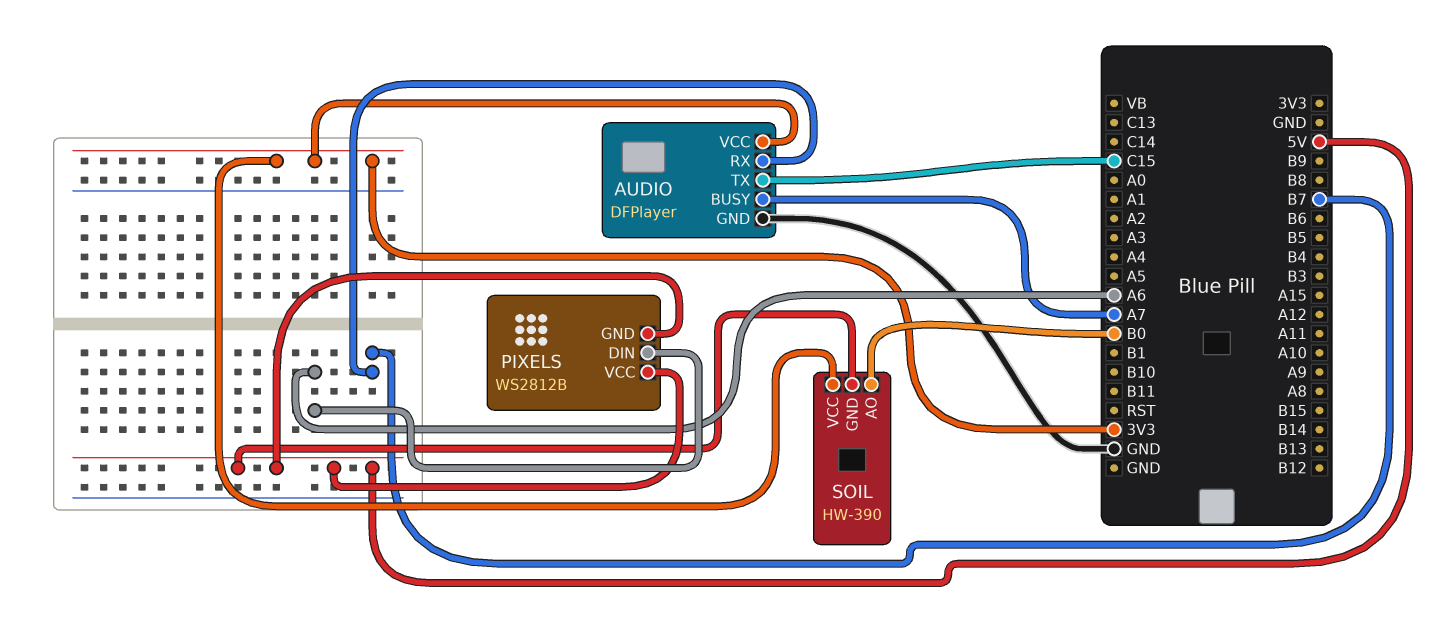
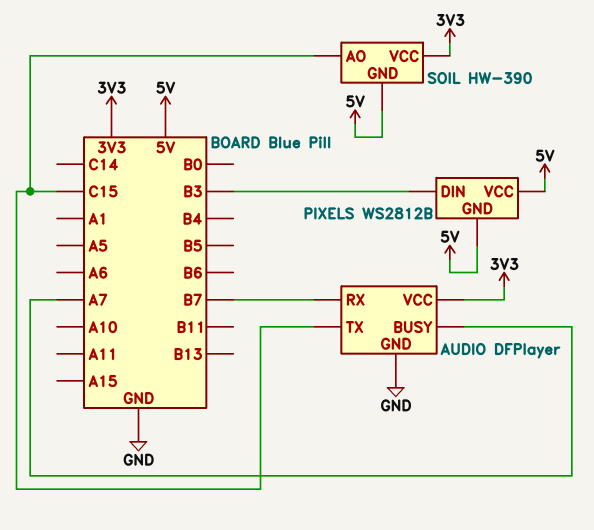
PIXELS pin DIN: A6 -> B3
SOIL pin AO: B0 -> C15

